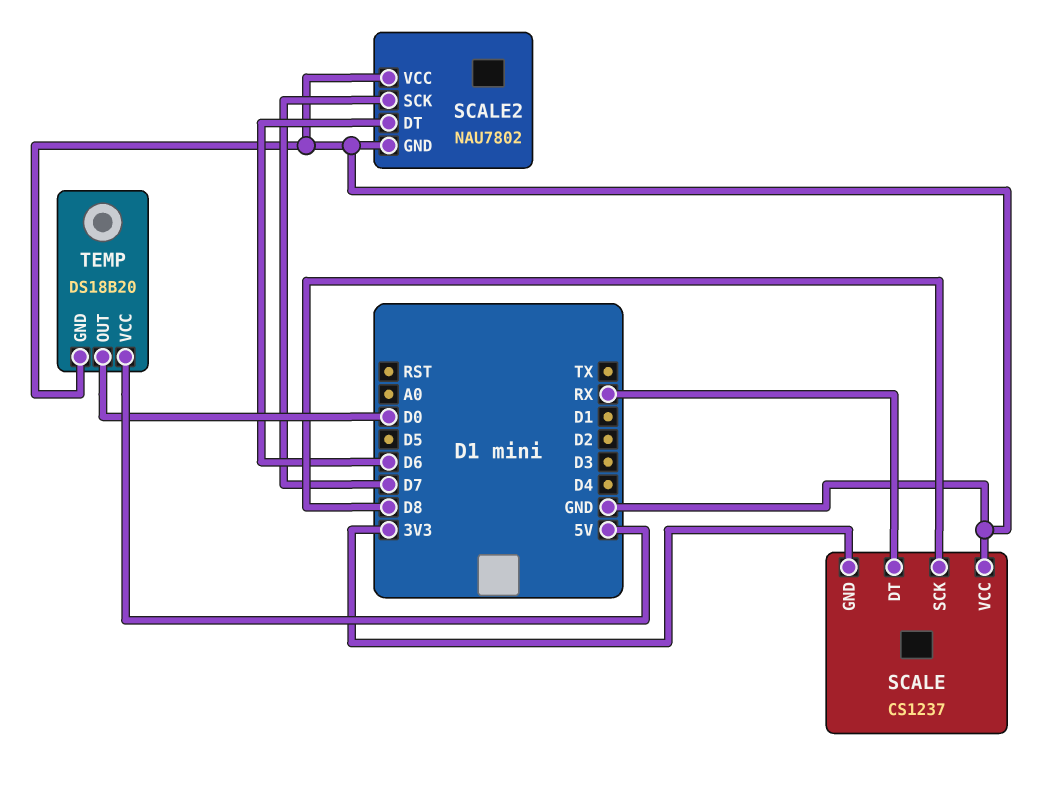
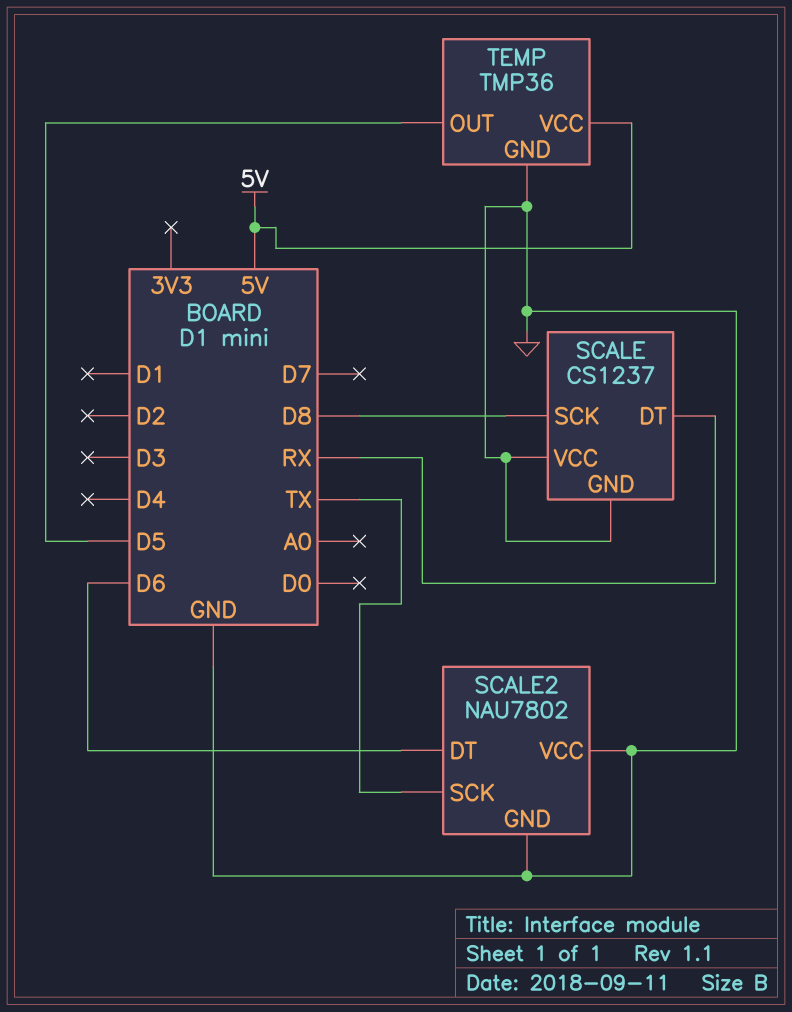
SCALE pin GND: 3V3 -> GND
SCALE2 pin SCK: D7 -> TX
TEMP: DS18B20 -> TMP36
TEMP pin OUT: D0 -> D5

